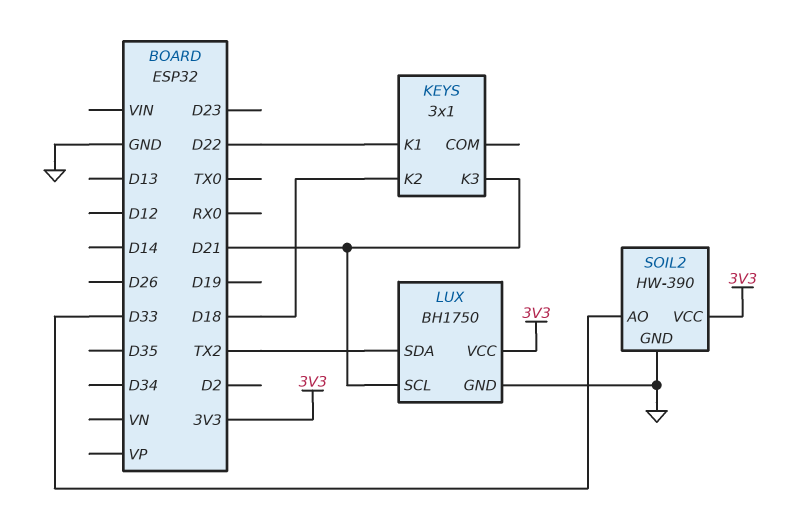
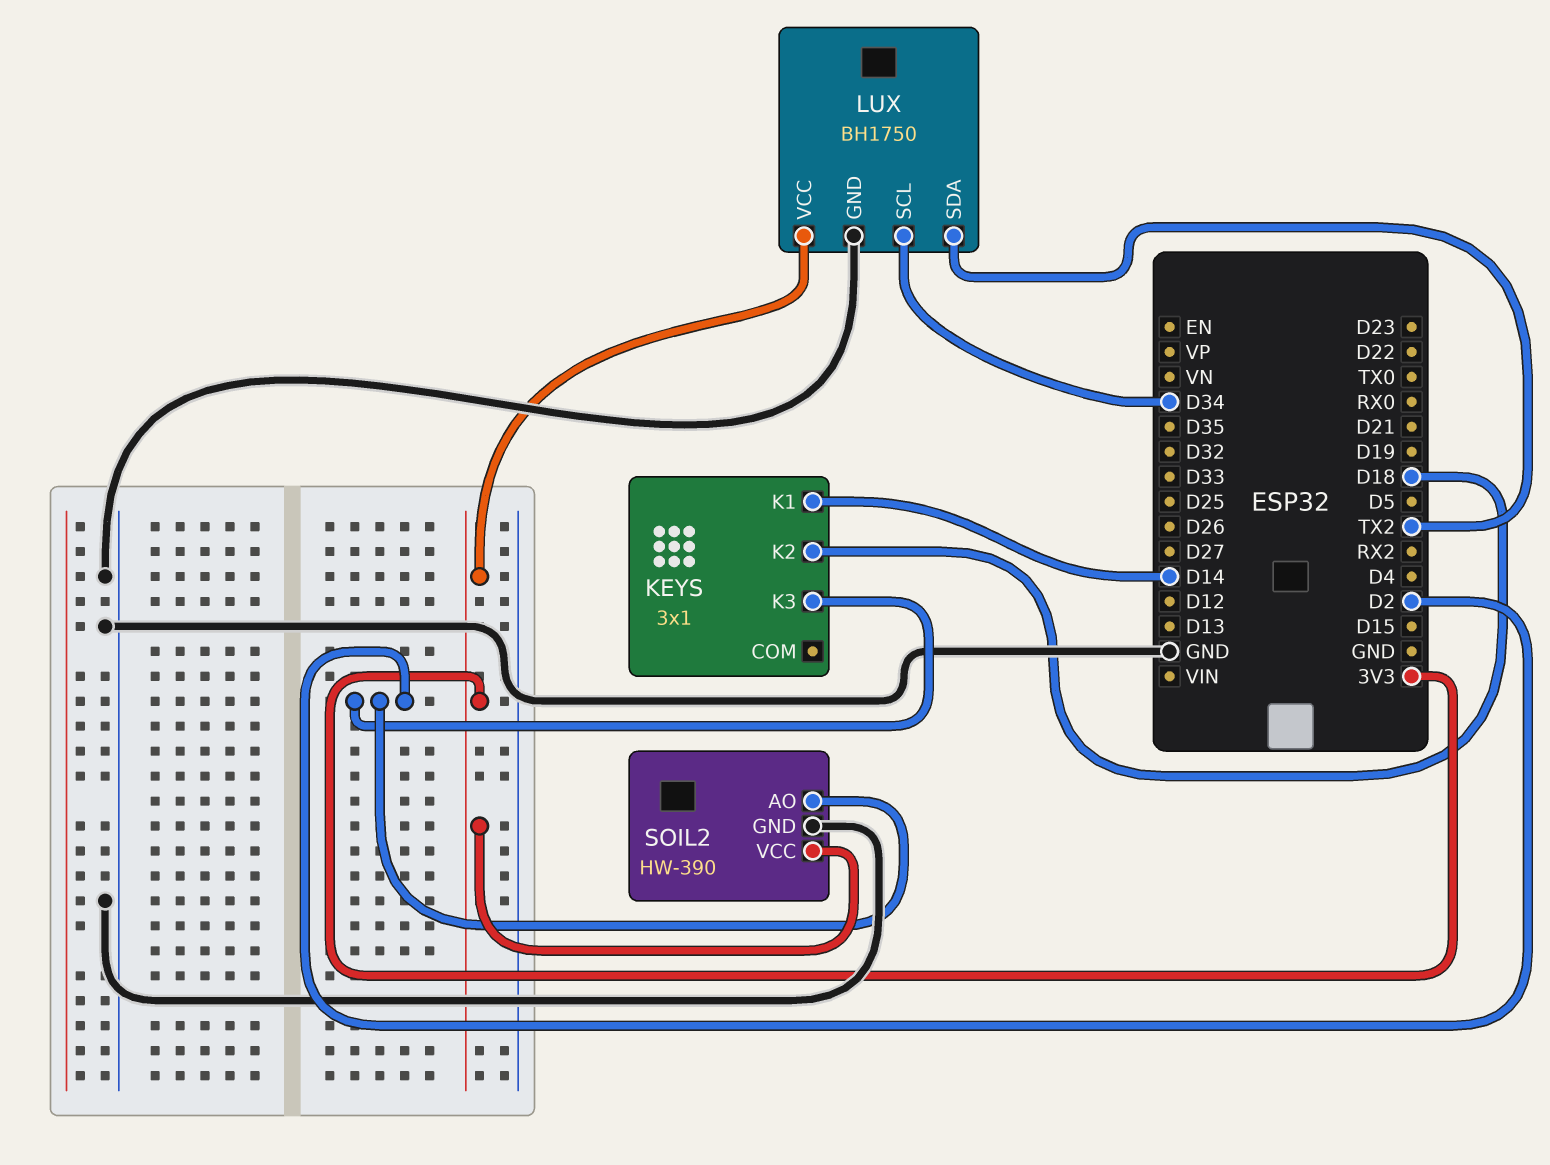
KEYS pin K1: D22 -> D14
KEYS pin K3: D21 -> D2
LUX pin SCL: D21 -> D34
SOIL2 pin AO: D33 -> D2

